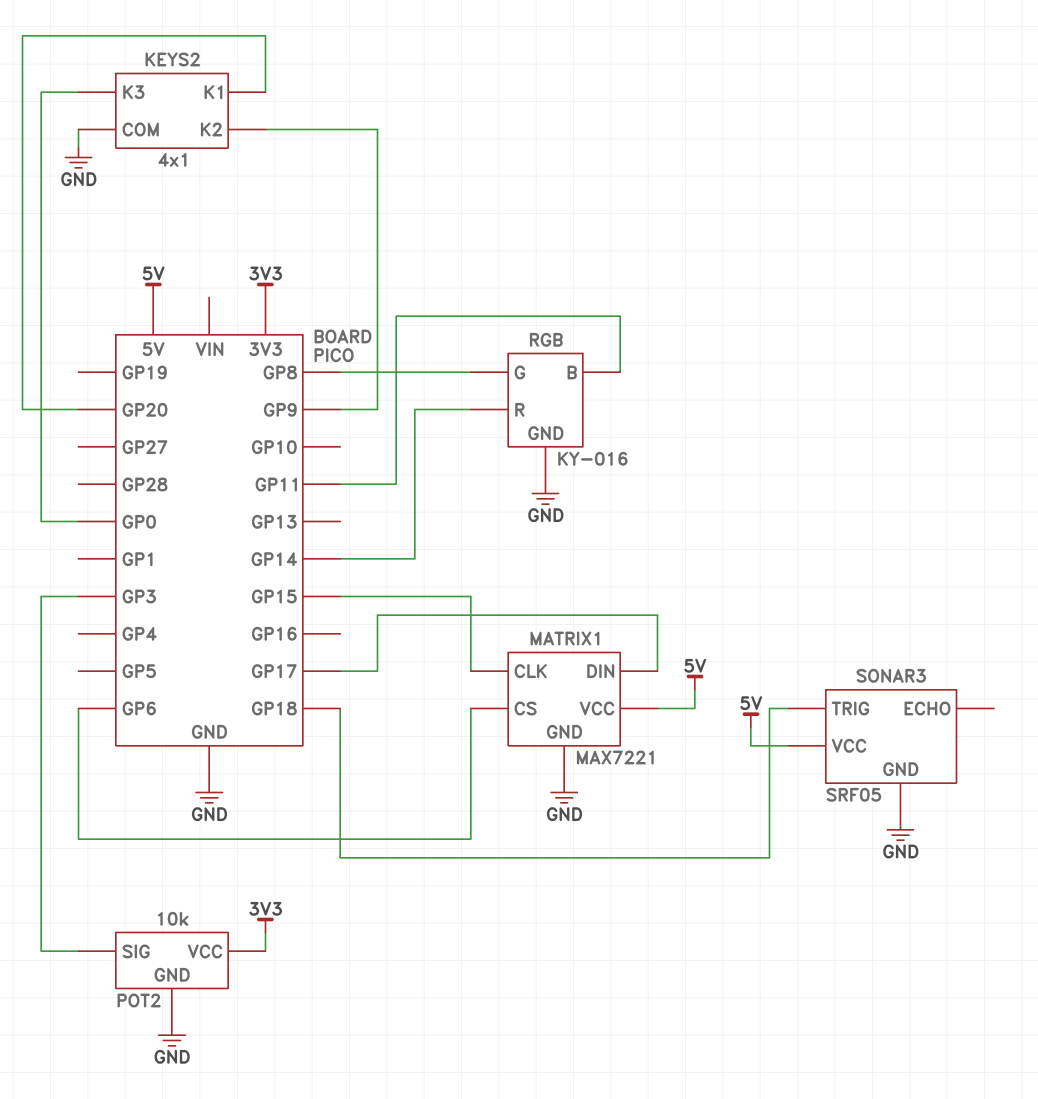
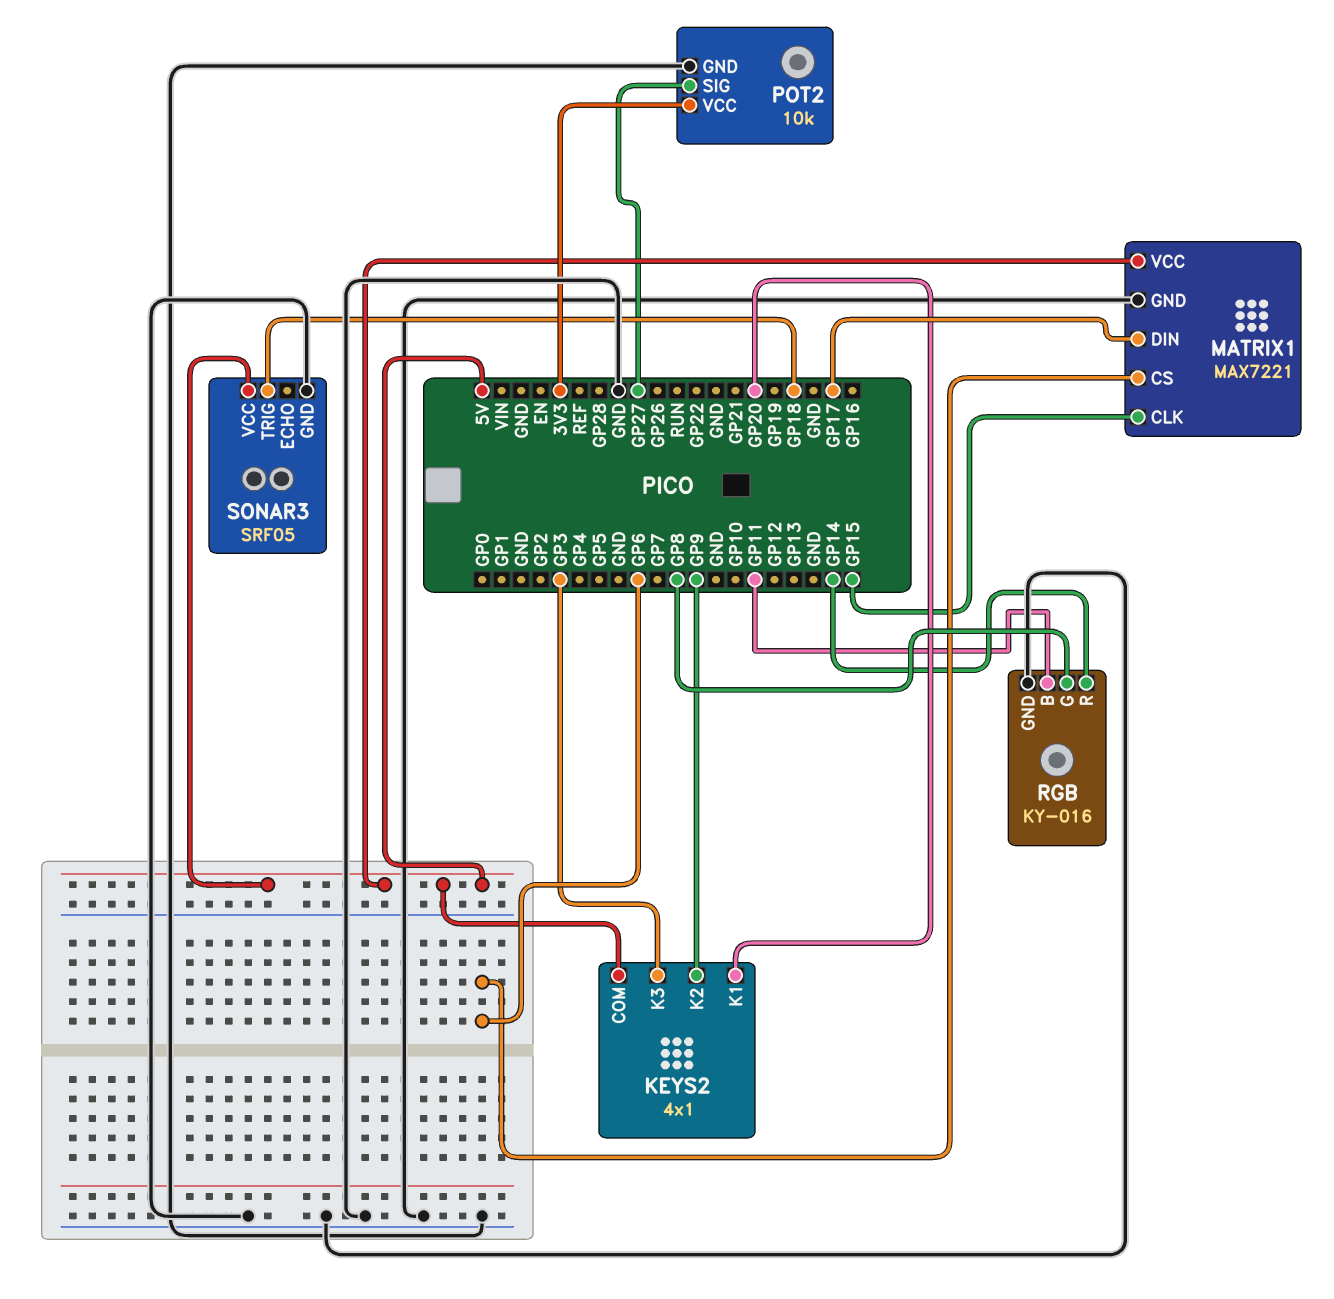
KEYS2 pin COM: GND -> 5V
KEYS2 pin K3: GP0 -> GP3
POT2 pin SIG: GP3 -> GP27

